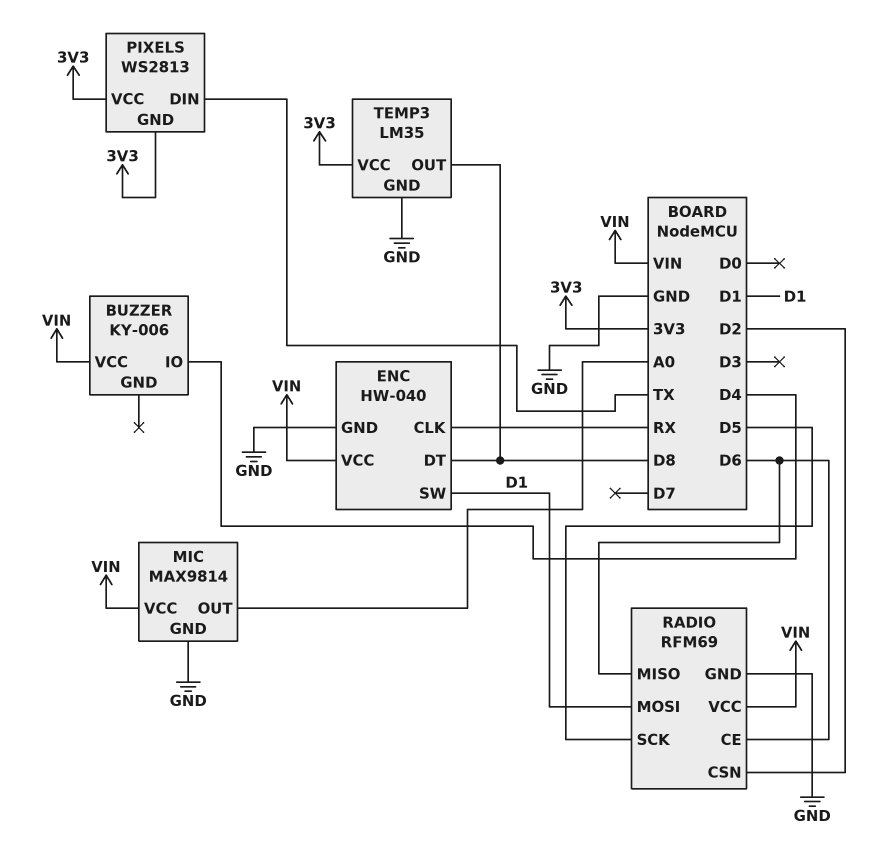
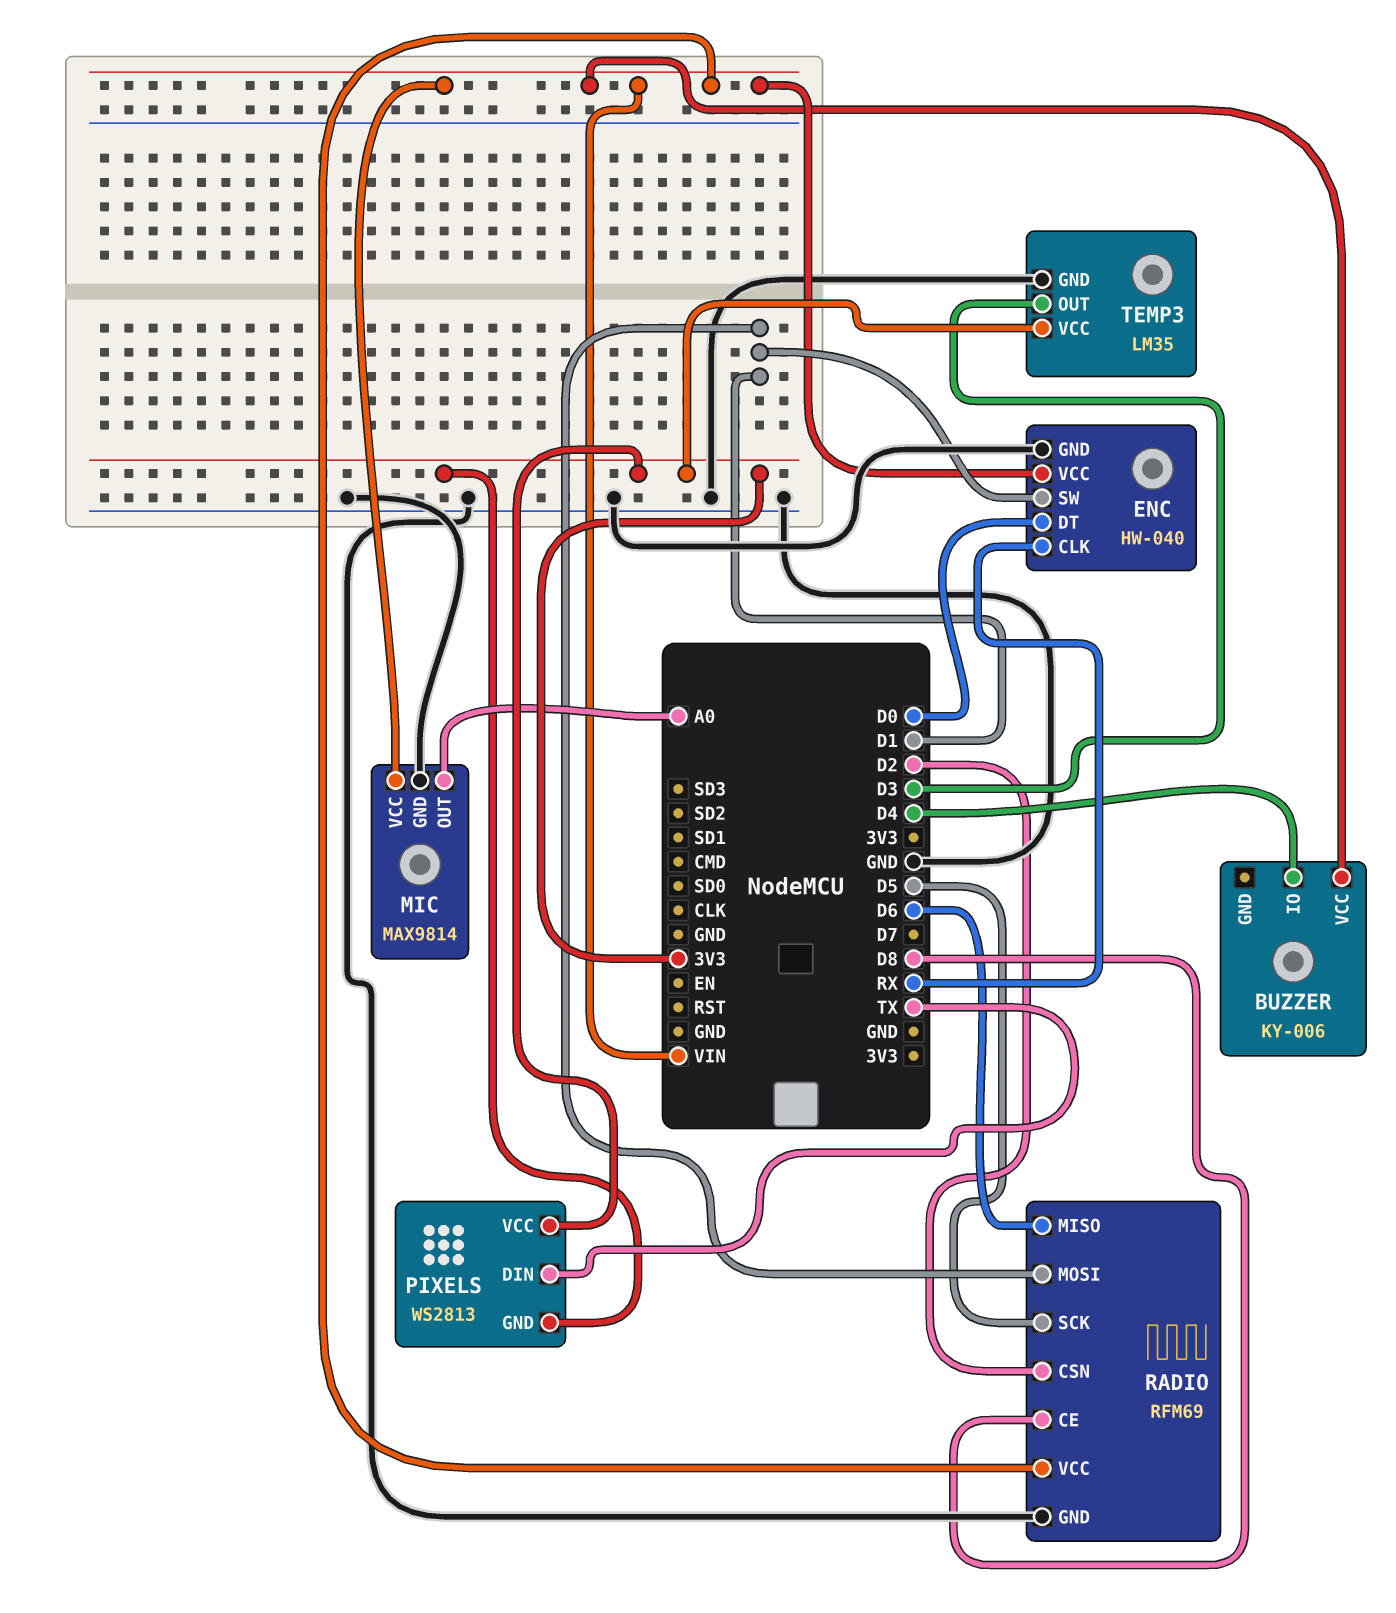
ENC pin DT: D8 -> D0
RADIO pin CE: D6 -> D8
TEMP3 pin OUT: D8 -> D3

